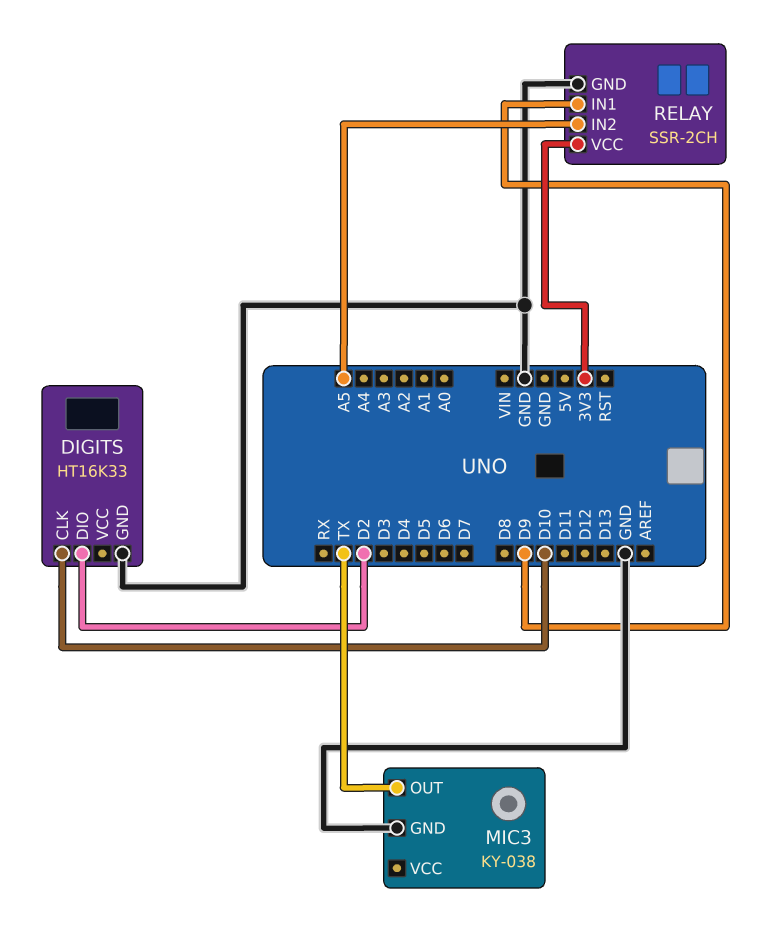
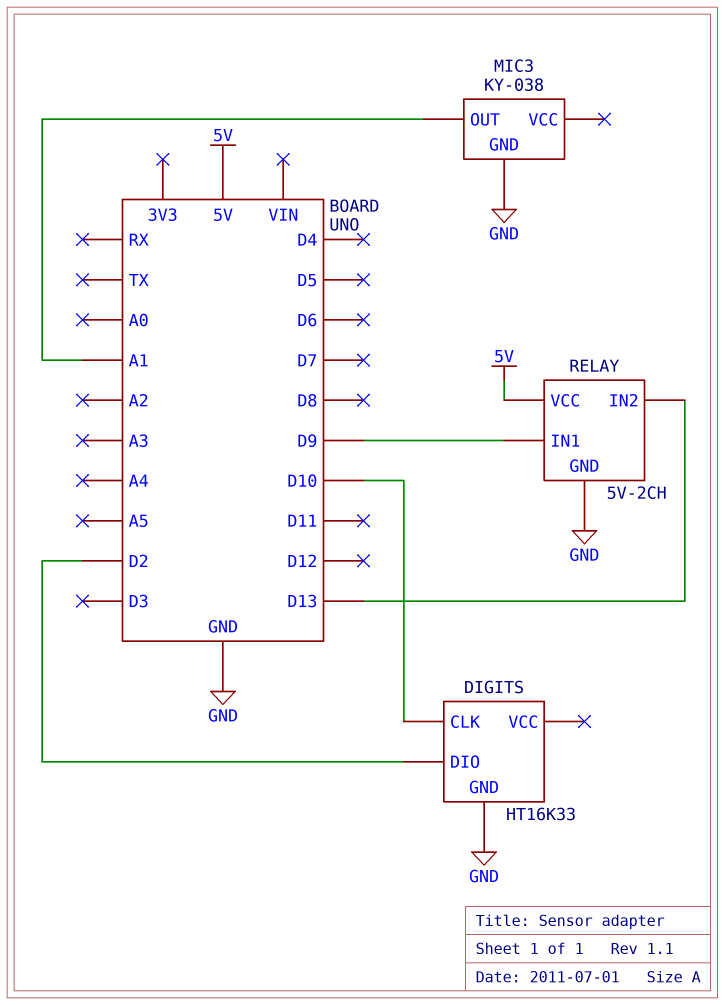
MIC3 pin OUT: TX -> A1
RELAY: SSR-2CH -> 5V-2CH
RELAY pin IN2: A5 -> D13
RELAY pin VCC: 3V3 -> 5V

